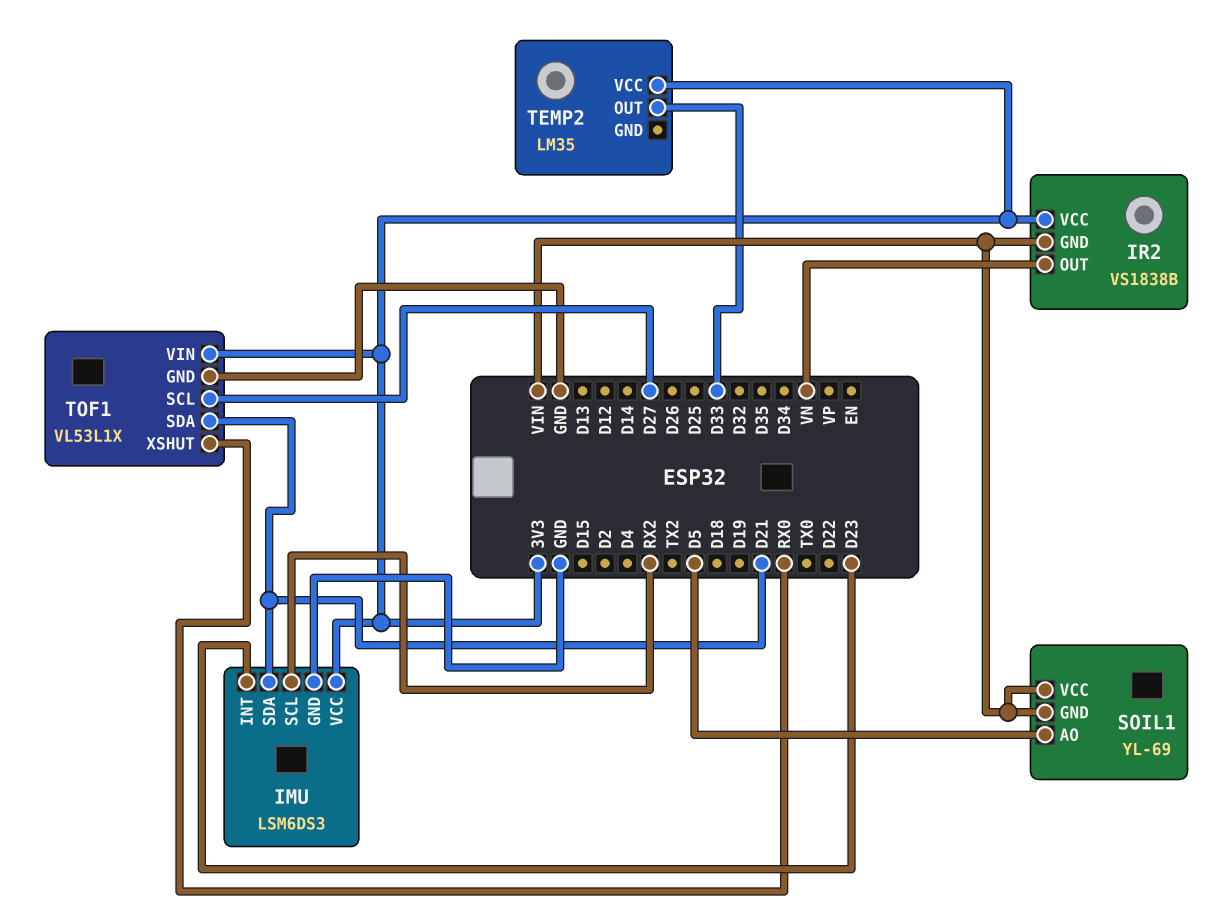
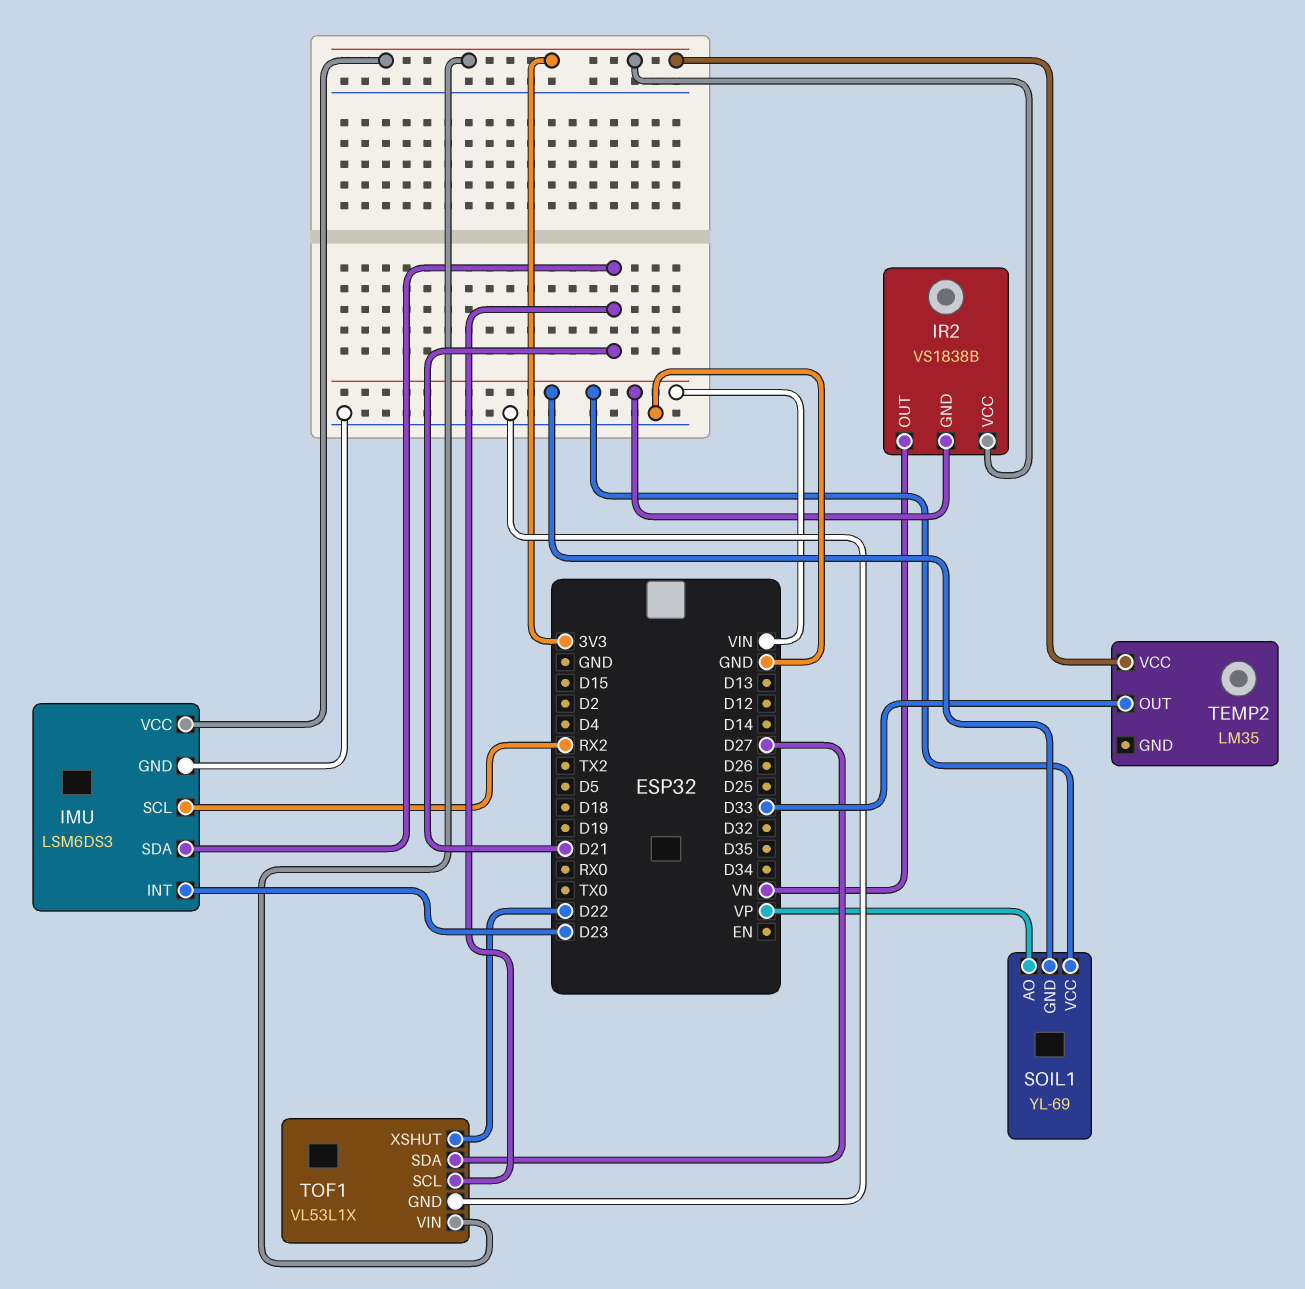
SOIL1 pin AO: D5 -> VP
TOF1 pin SCL: D27 -> D21
TOF1 pin SDA: D21 -> D27
TOF1 pin XSHUT: RX0 -> D22

